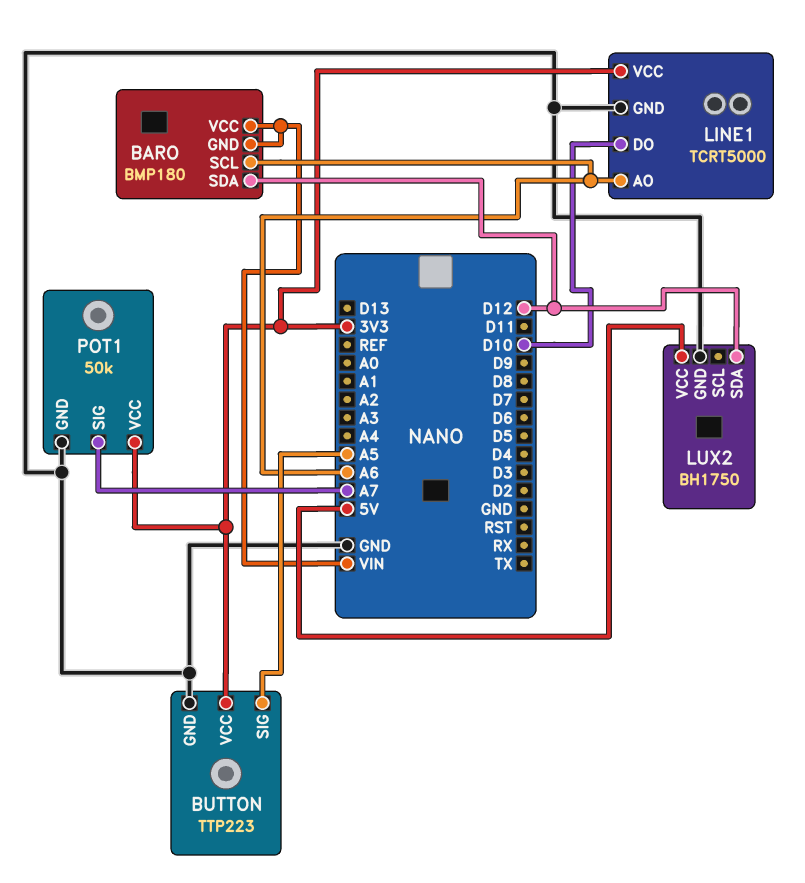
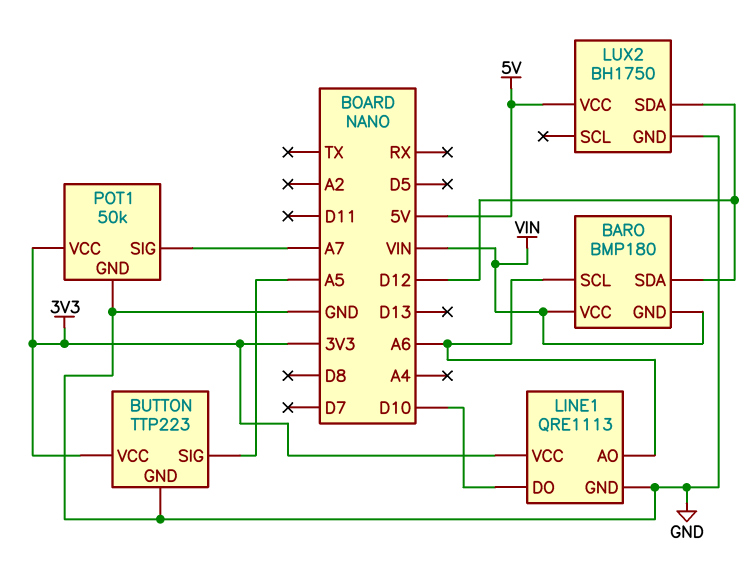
LINE1: TCRT5000 -> QRE1113

